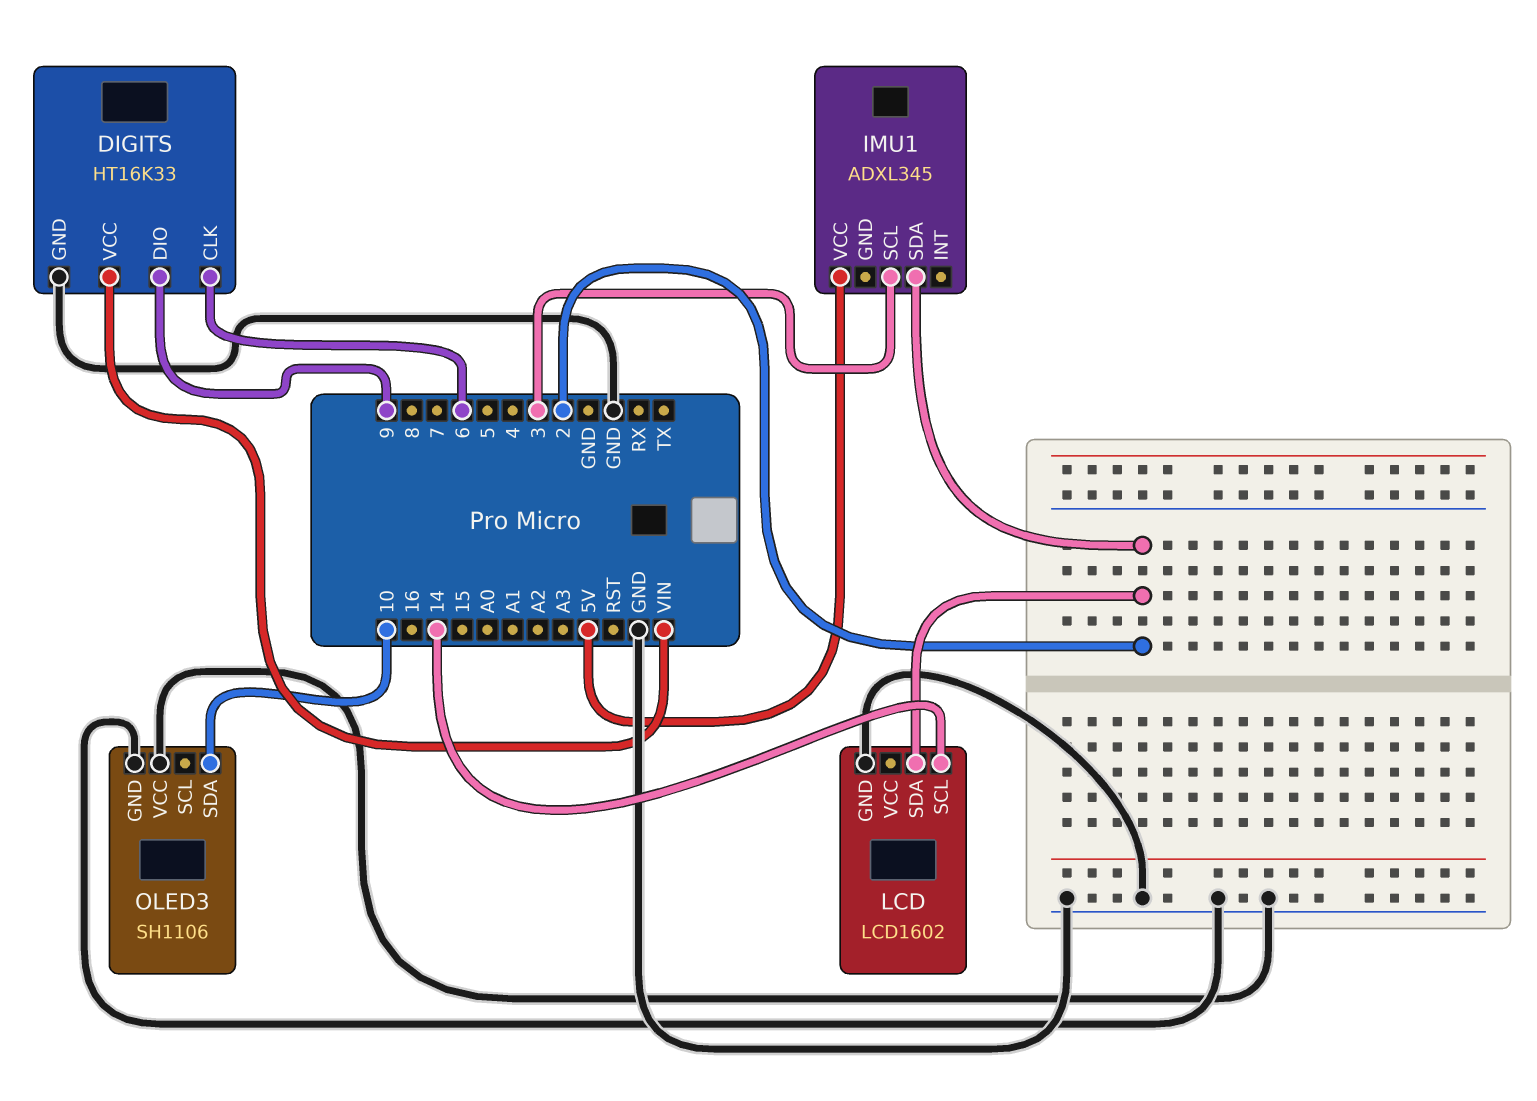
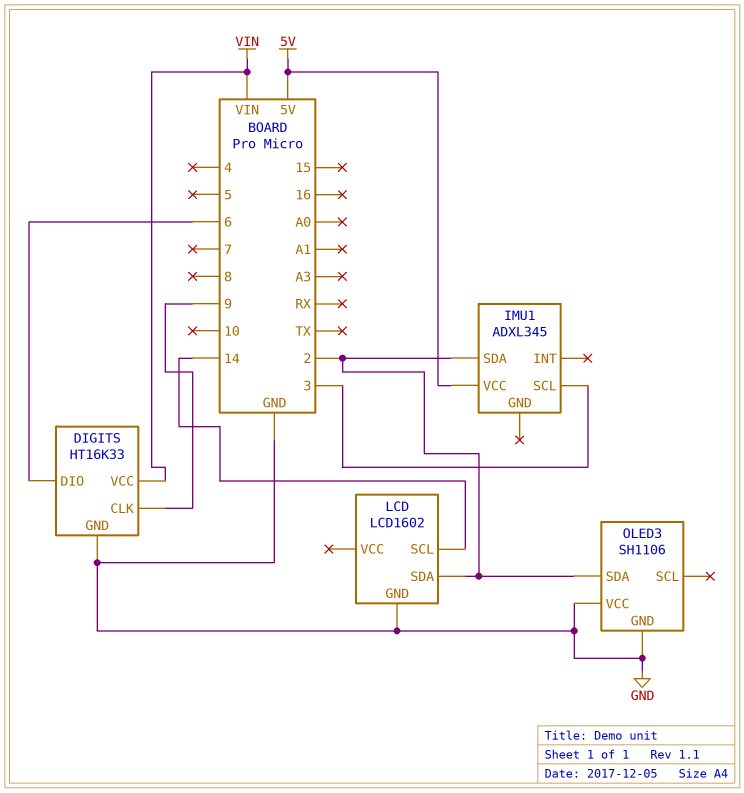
DIGITS pin CLK: 6 -> 9
DIGITS pin DIO: 9 -> 6
OLED3 pin SDA: 10 -> 2

